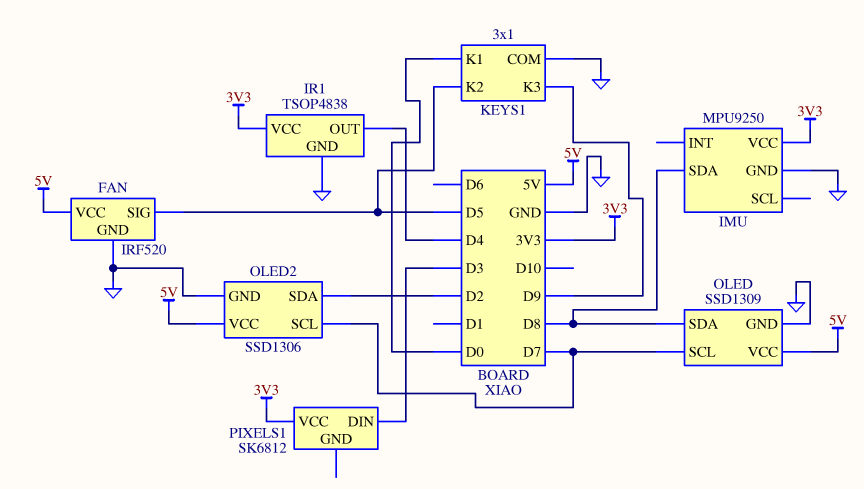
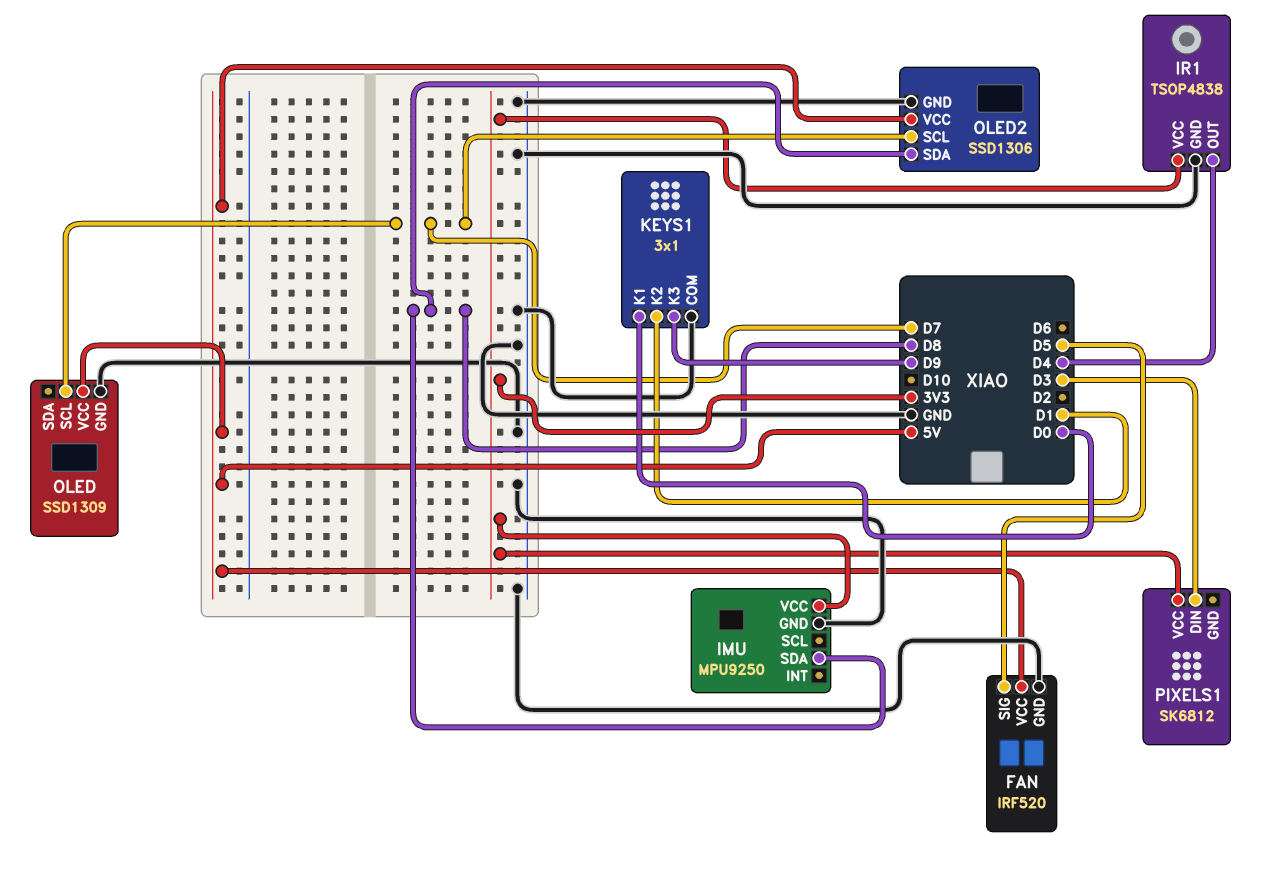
KEYS1 pin K2: D5 -> D1
OLED pin SDA: D8 -> none
OLED2 pin SDA: D2 -> D8

